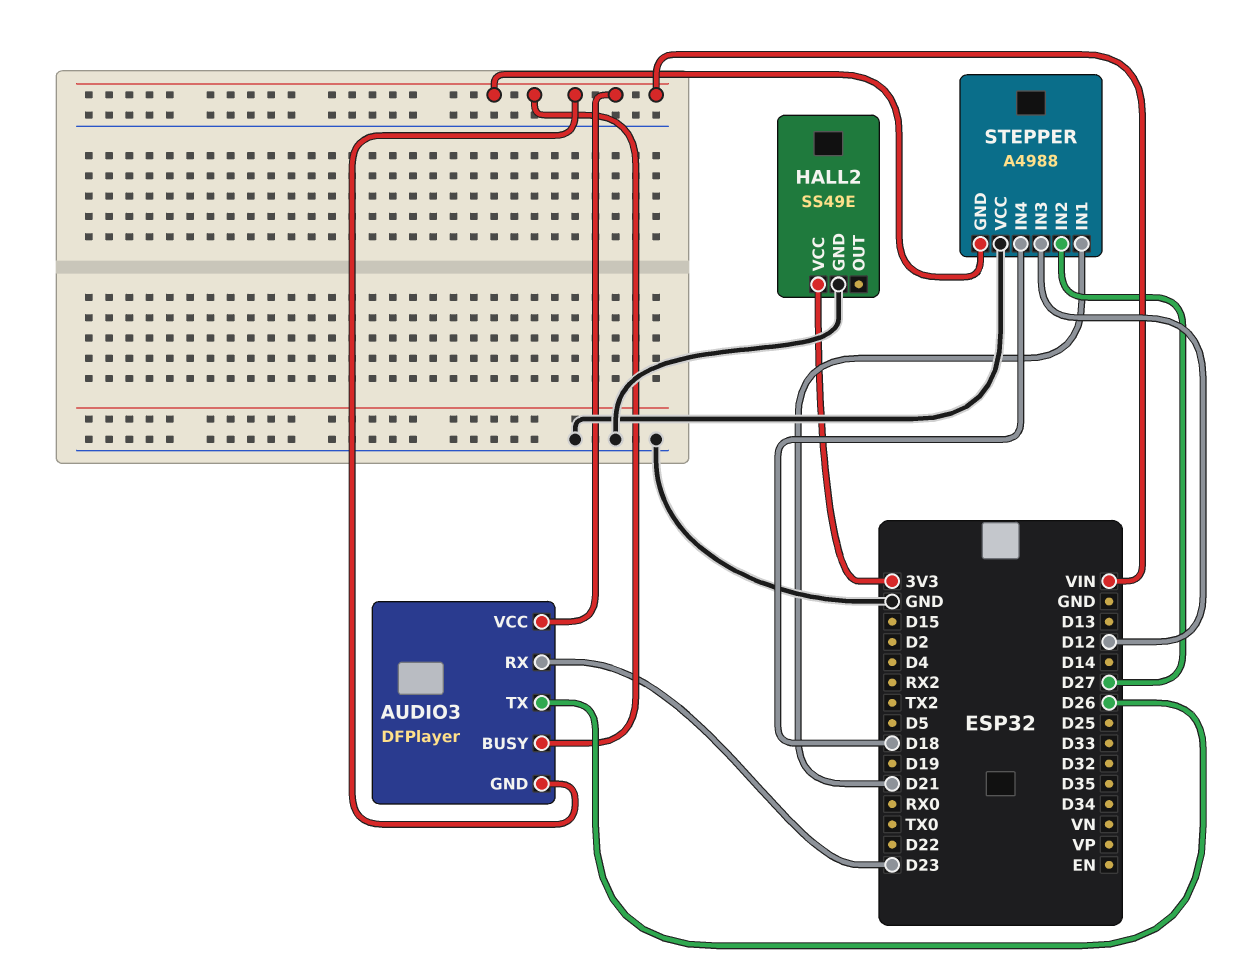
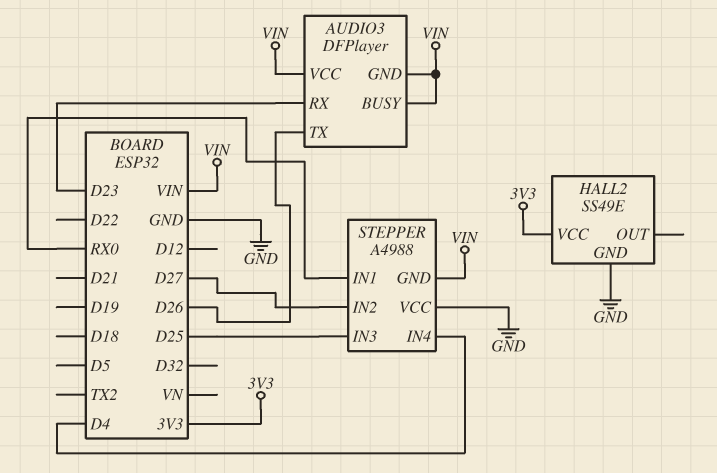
STEPPER pin IN1: D21 -> RX0
STEPPER pin IN3: D12 -> D25
STEPPER pin IN4: D18 -> D4

